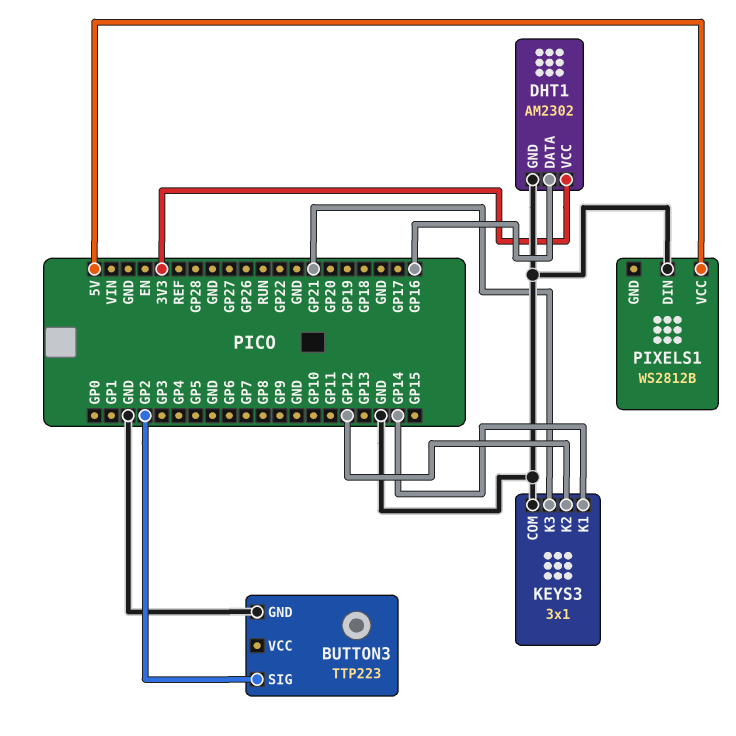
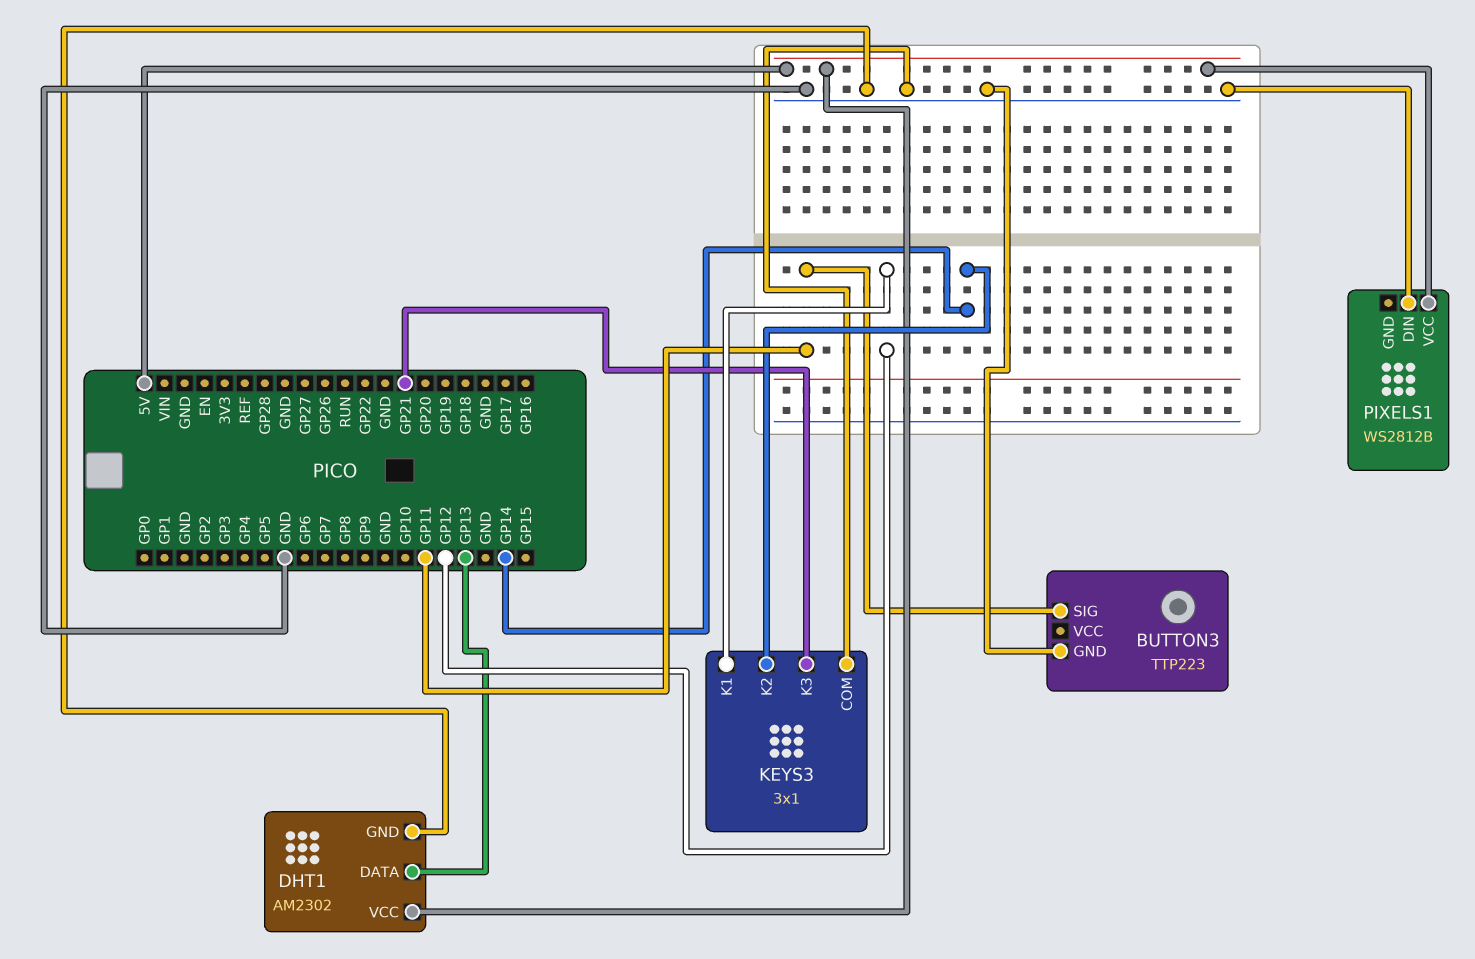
BUTTON3 pin SIG: GP2 -> GP11
DHT1 pin DATA: GP16 -> GP13
DHT1 pin VCC: 3V3 -> 5V
KEYS3 pin K1: GP14 -> GP12
KEYS3 pin K2: GP12 -> GP14

